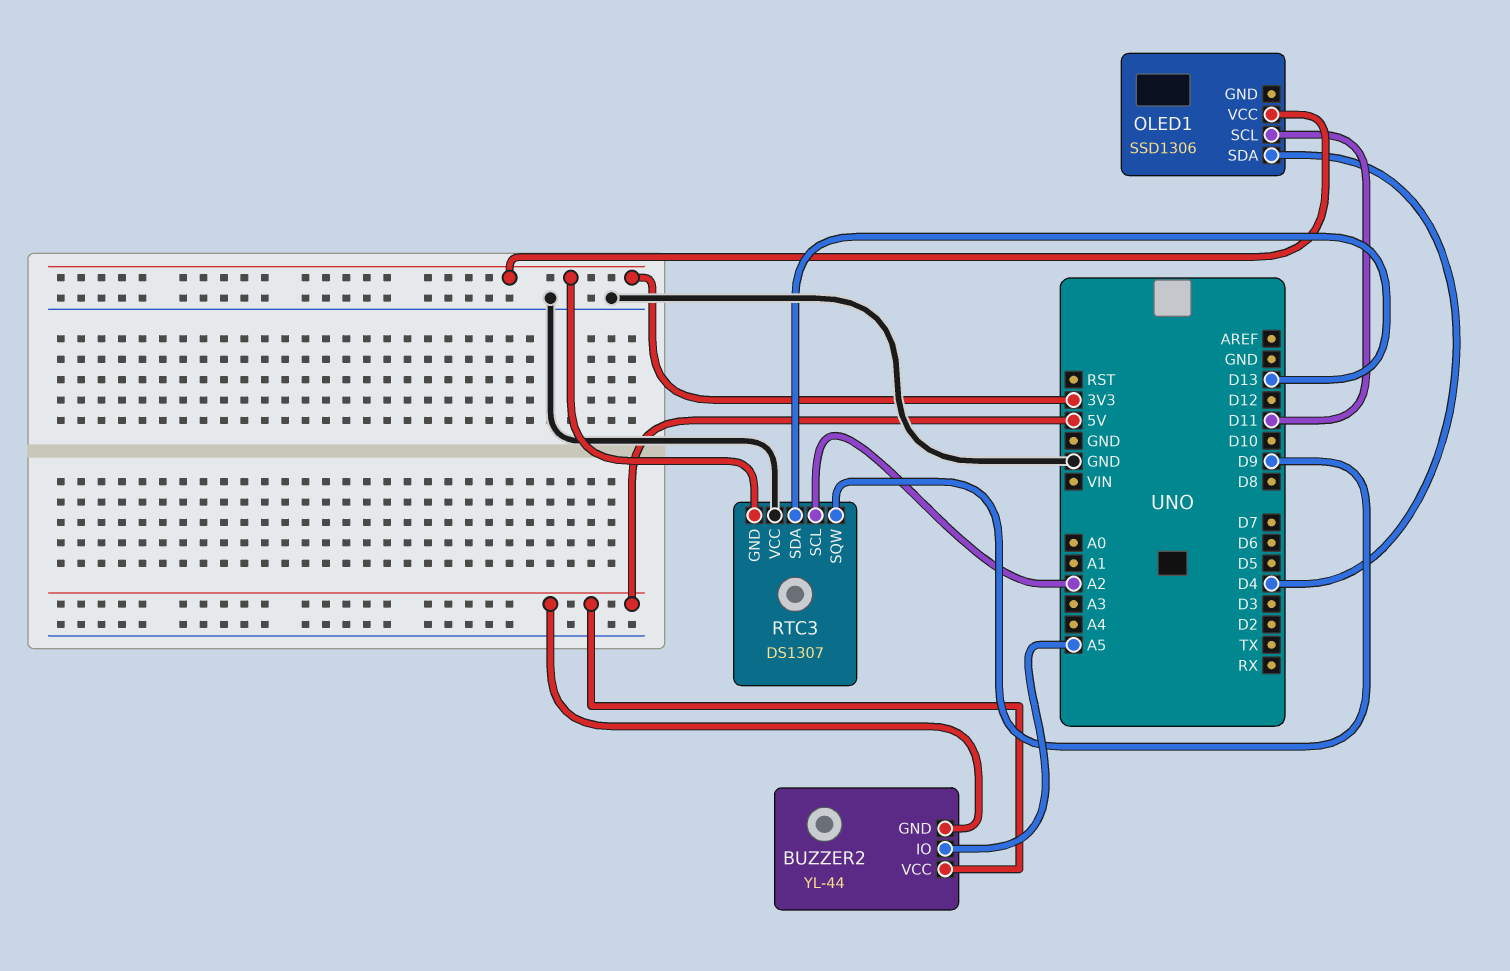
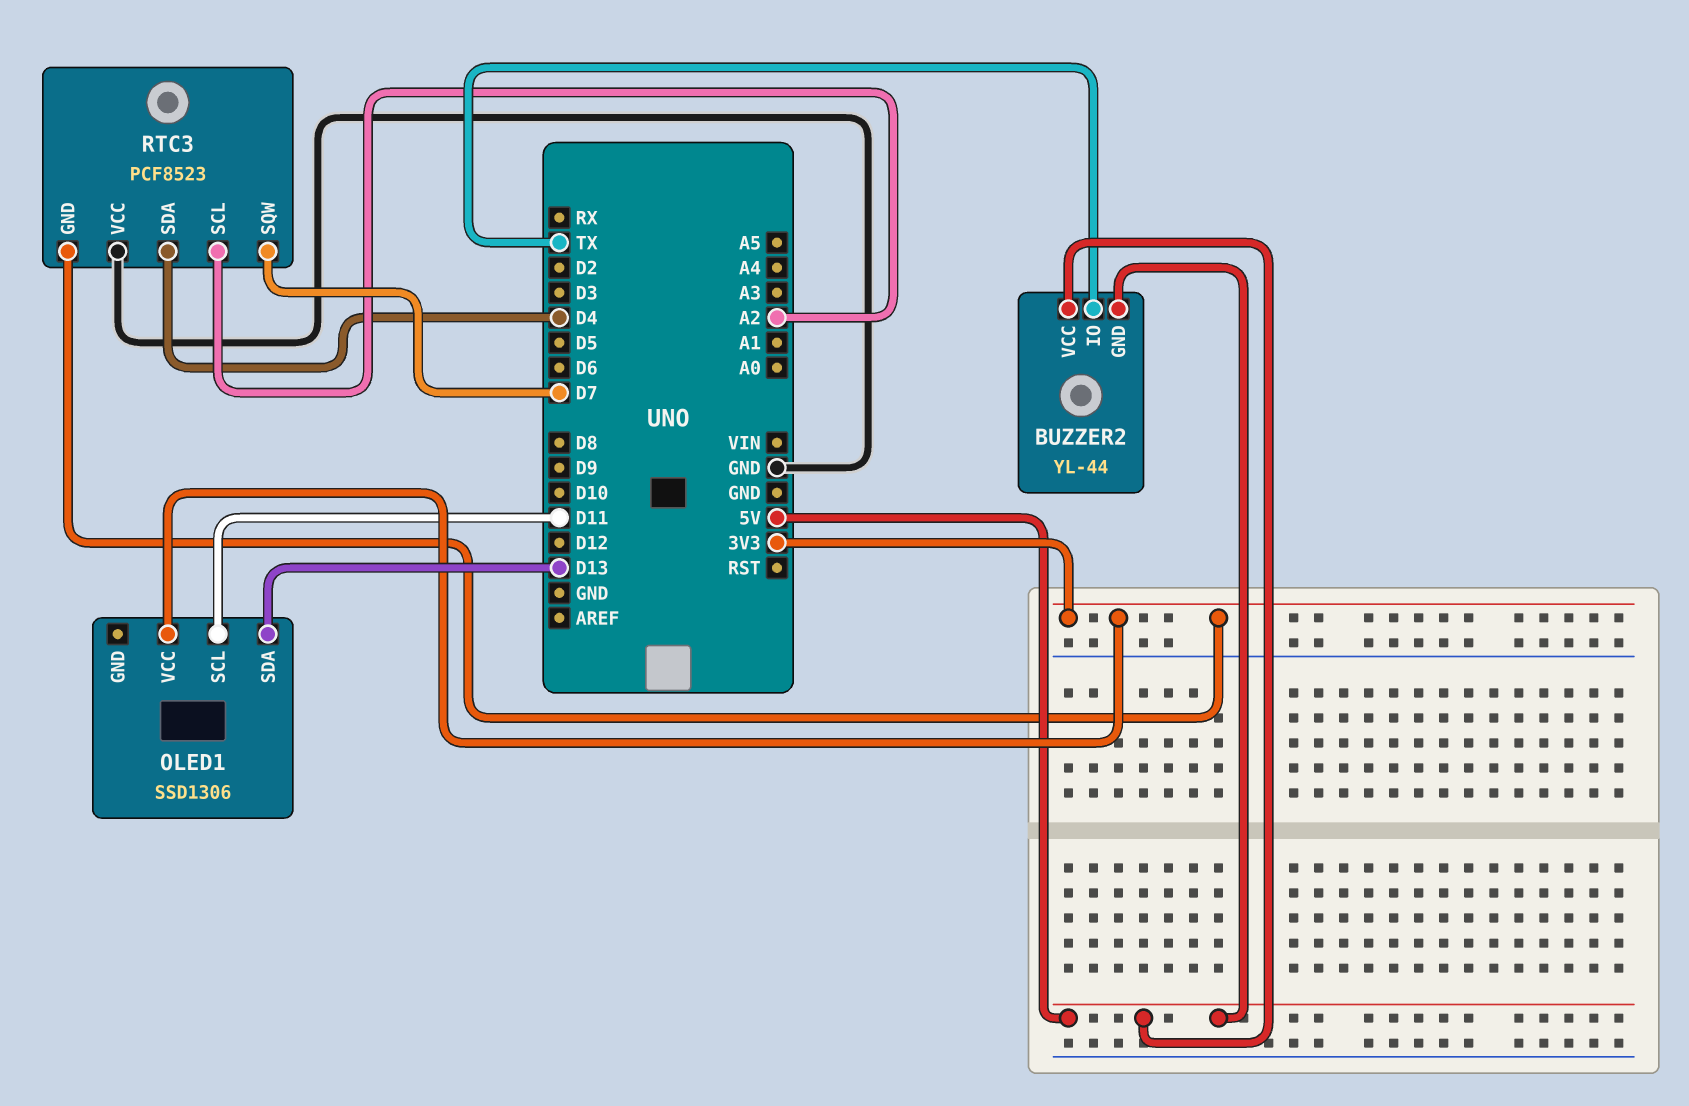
BUZZER2 pin IO: A5 -> TX
OLED1 pin SDA: D4 -> D13
RTC3: DS1307 -> PCF8523
RTC3 pin SDA: D13 -> D4
RTC3 pin SQW: D9 -> D7

